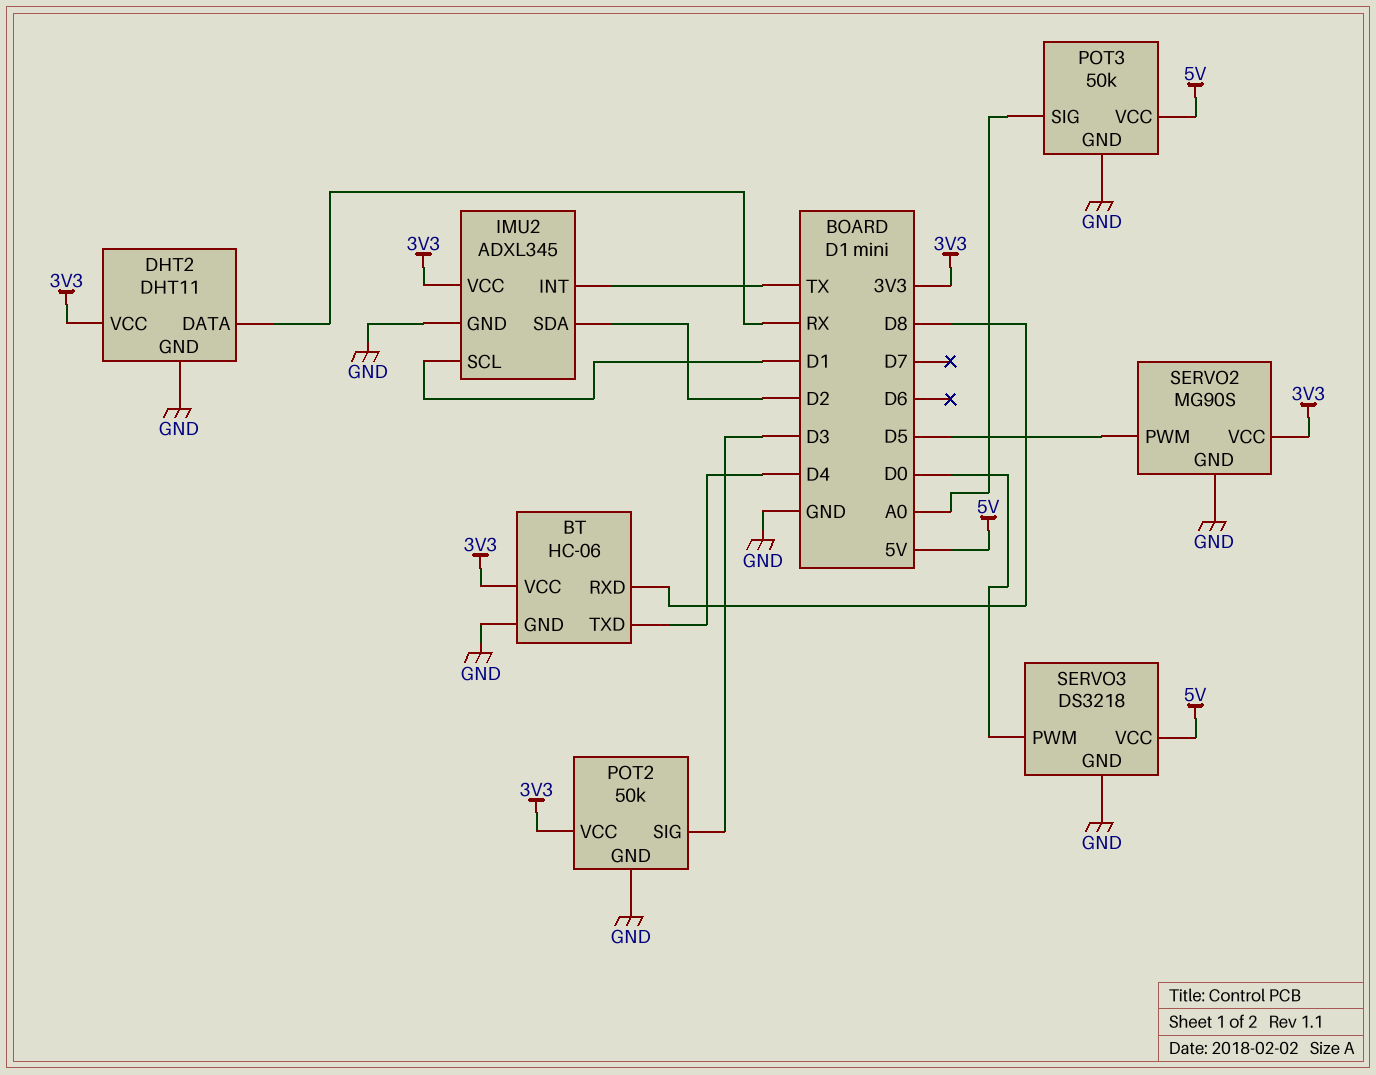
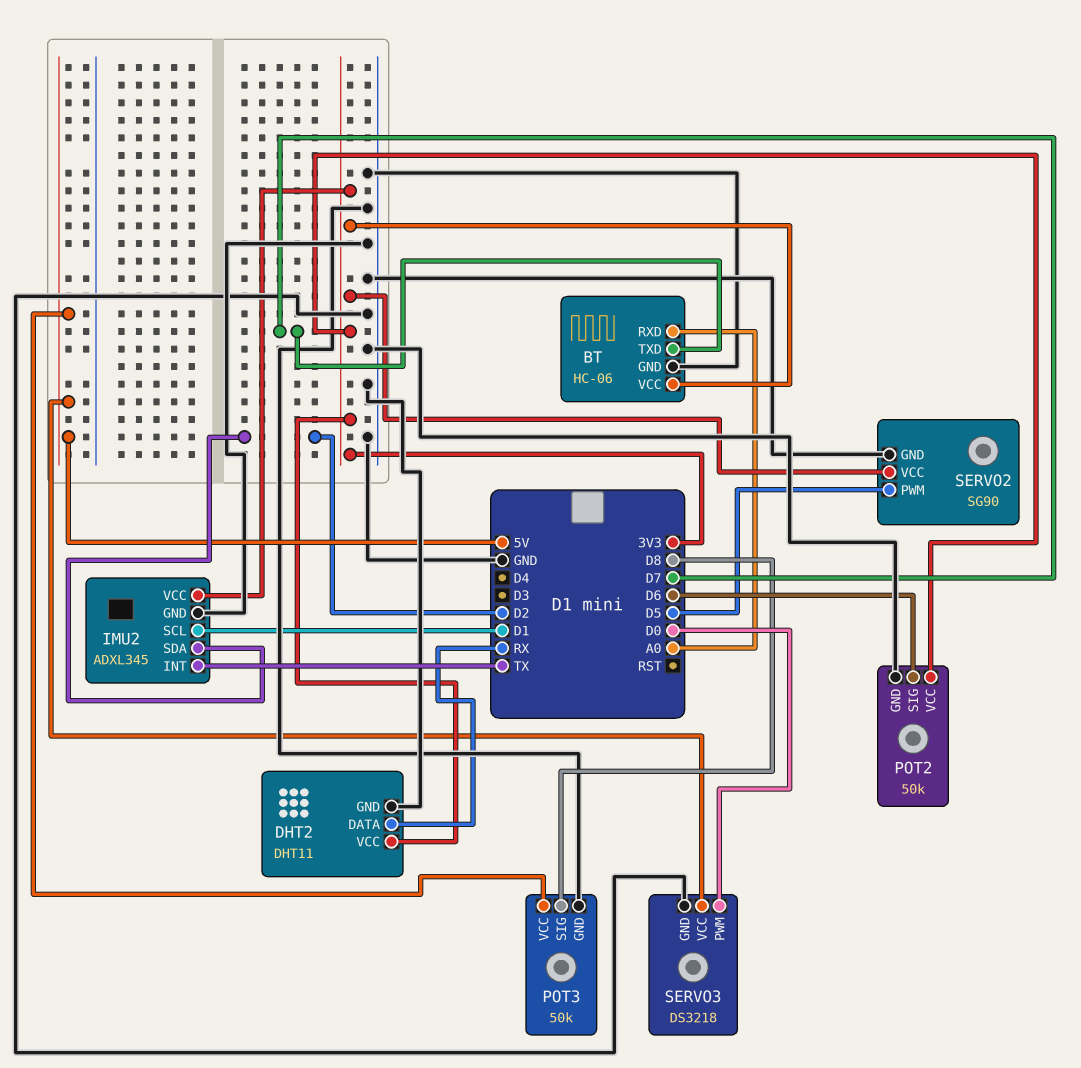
BT pin RXD: D8 -> A0
BT pin TXD: D4 -> D7
POT2 pin SIG: D3 -> D6
POT3 pin SIG: A0 -> D8
SERVO2: MG90S -> SG90

